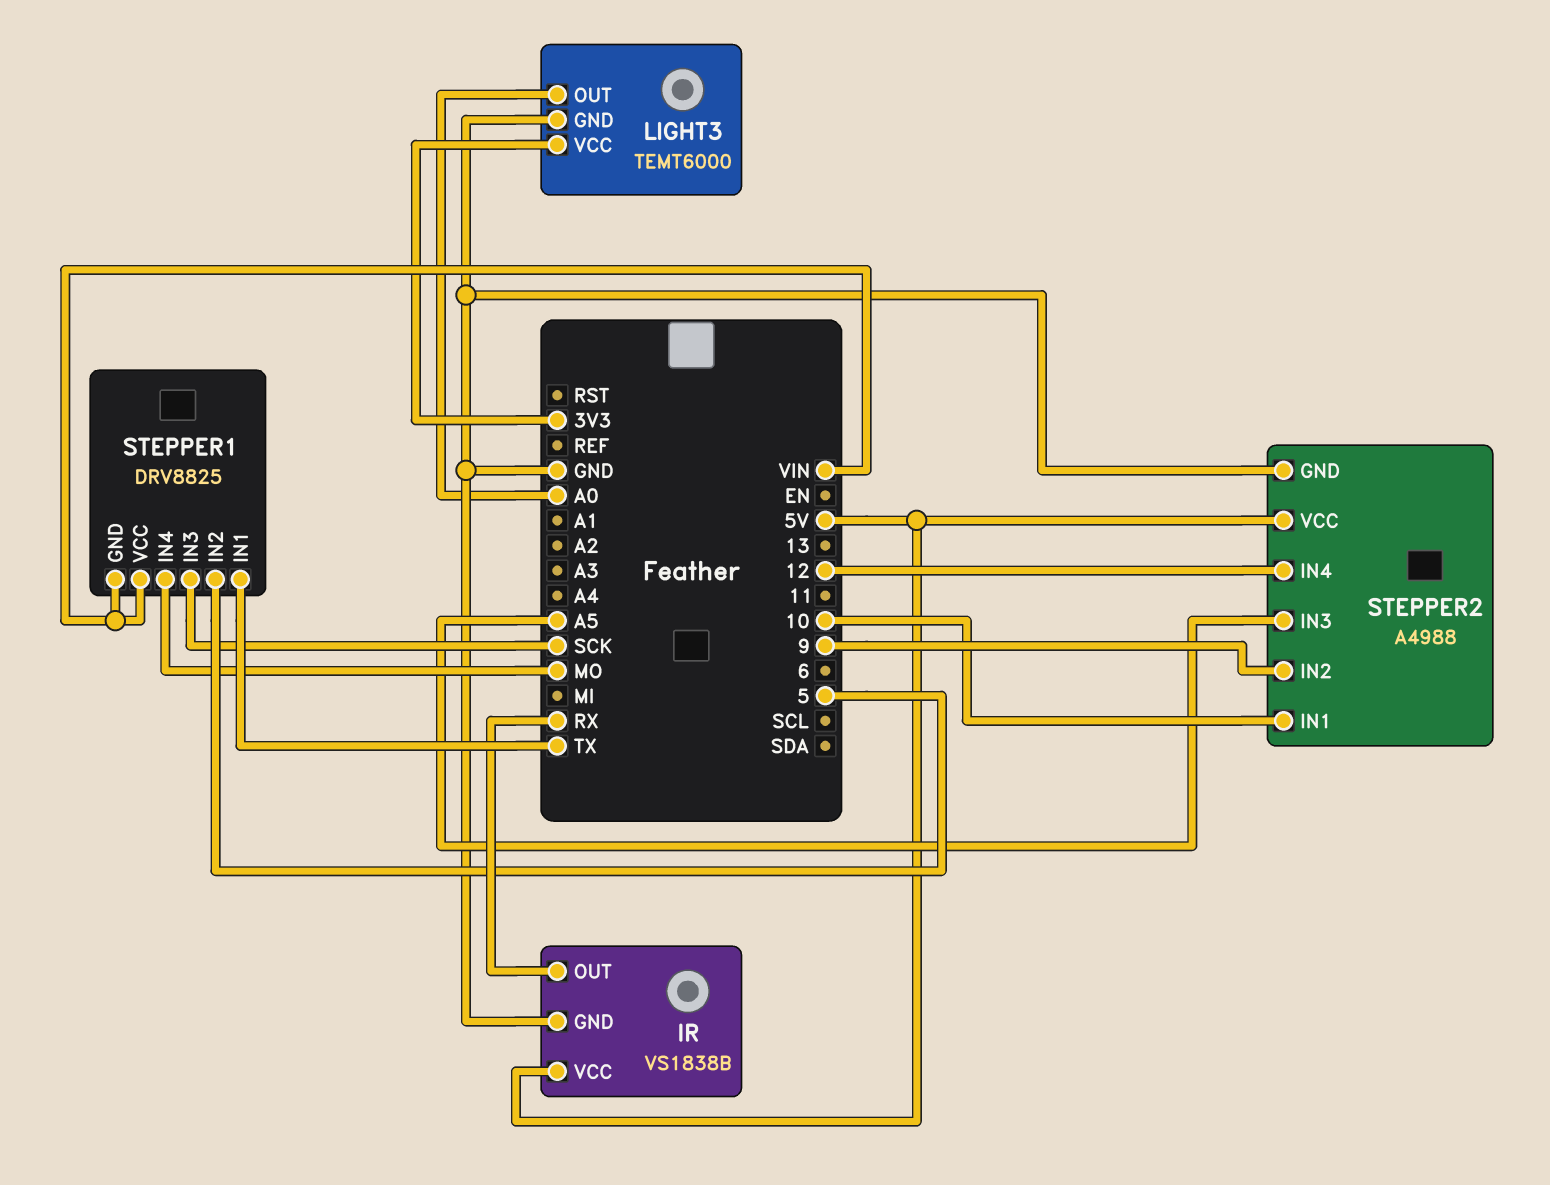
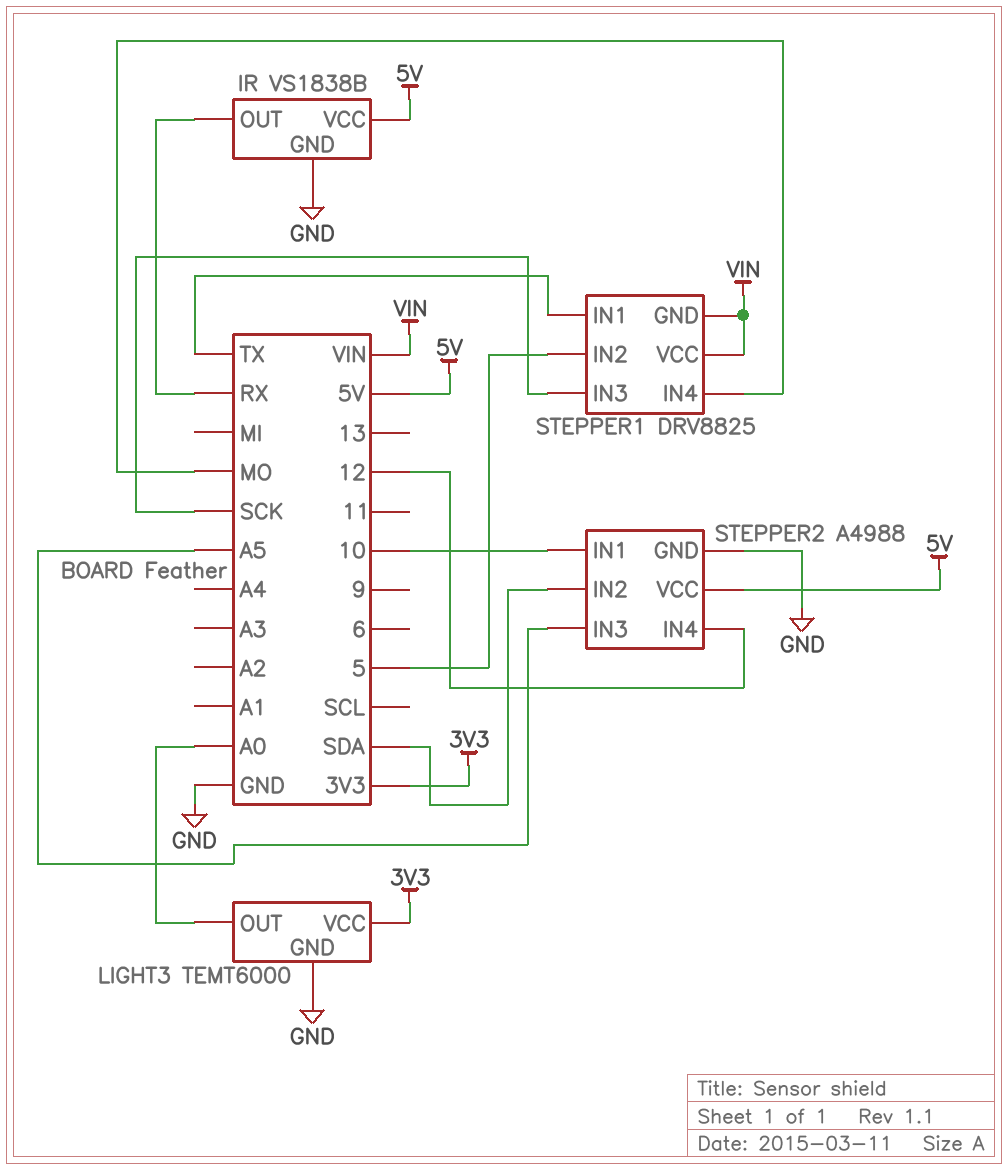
STEPPER2 pin IN2: 9 -> SDA

